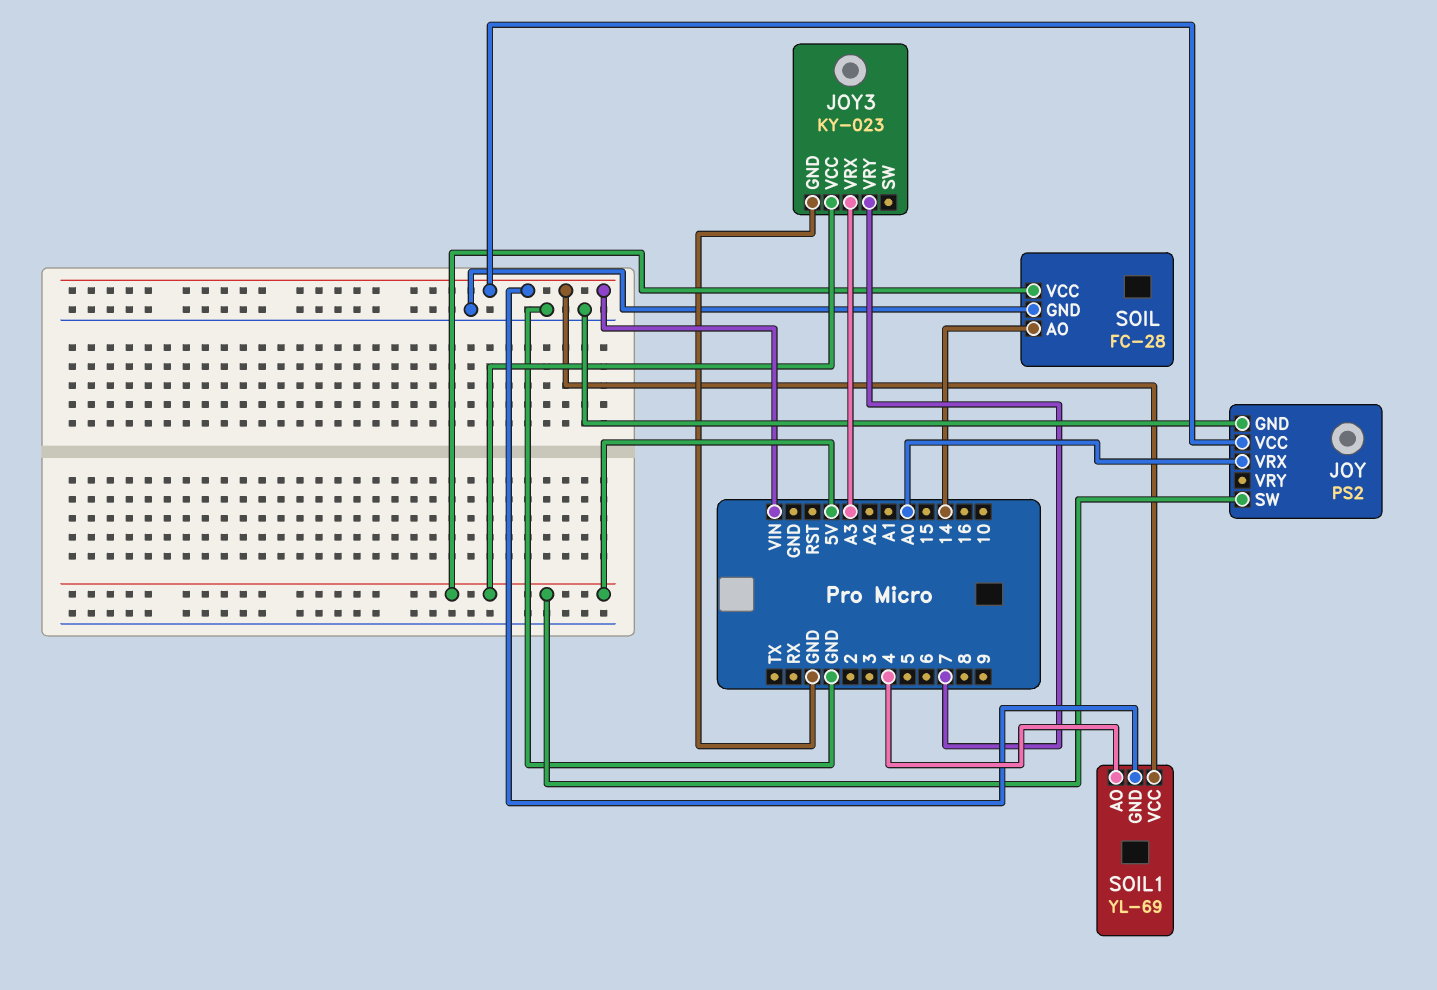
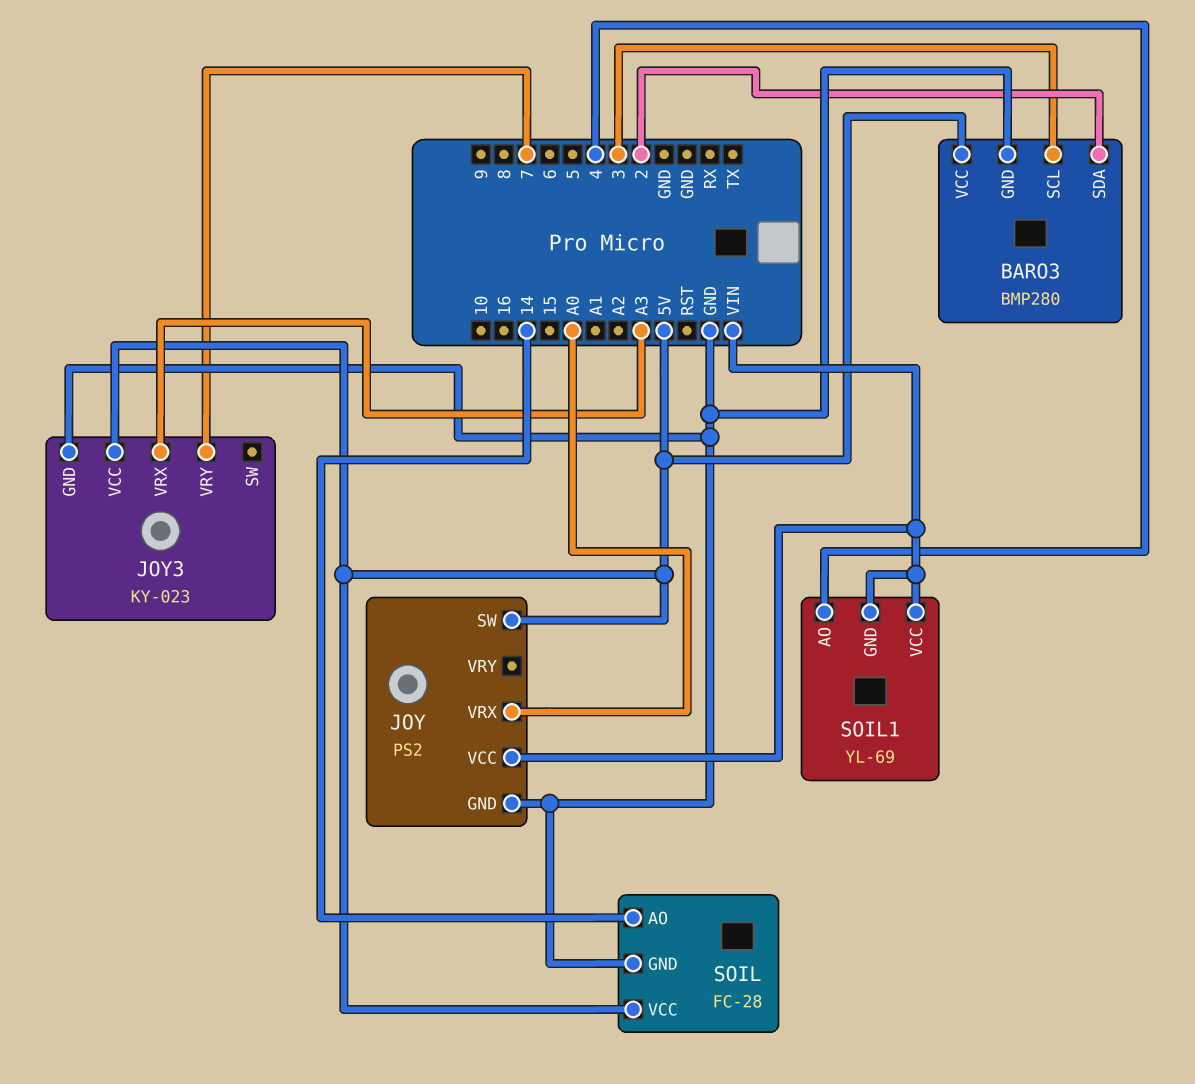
BARO3: none -> BMP280
BARO3 pin GND: none -> GND
BARO3 pin SCL: none -> 3
BARO3 pin SDA: none -> 2
BARO3 pin VCC: none -> 5V

